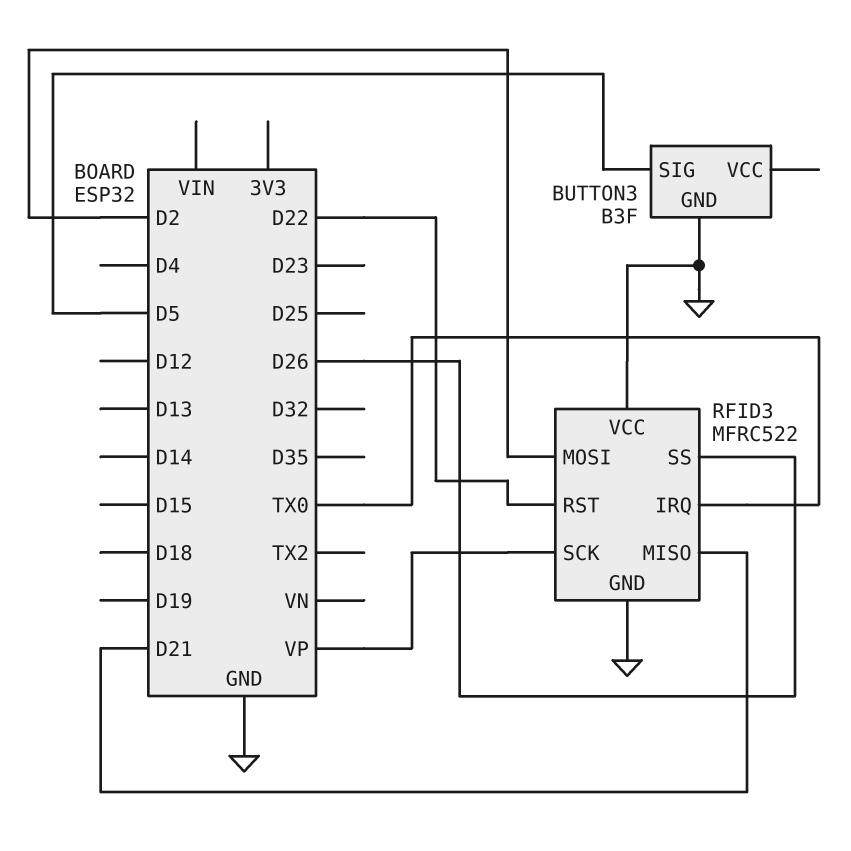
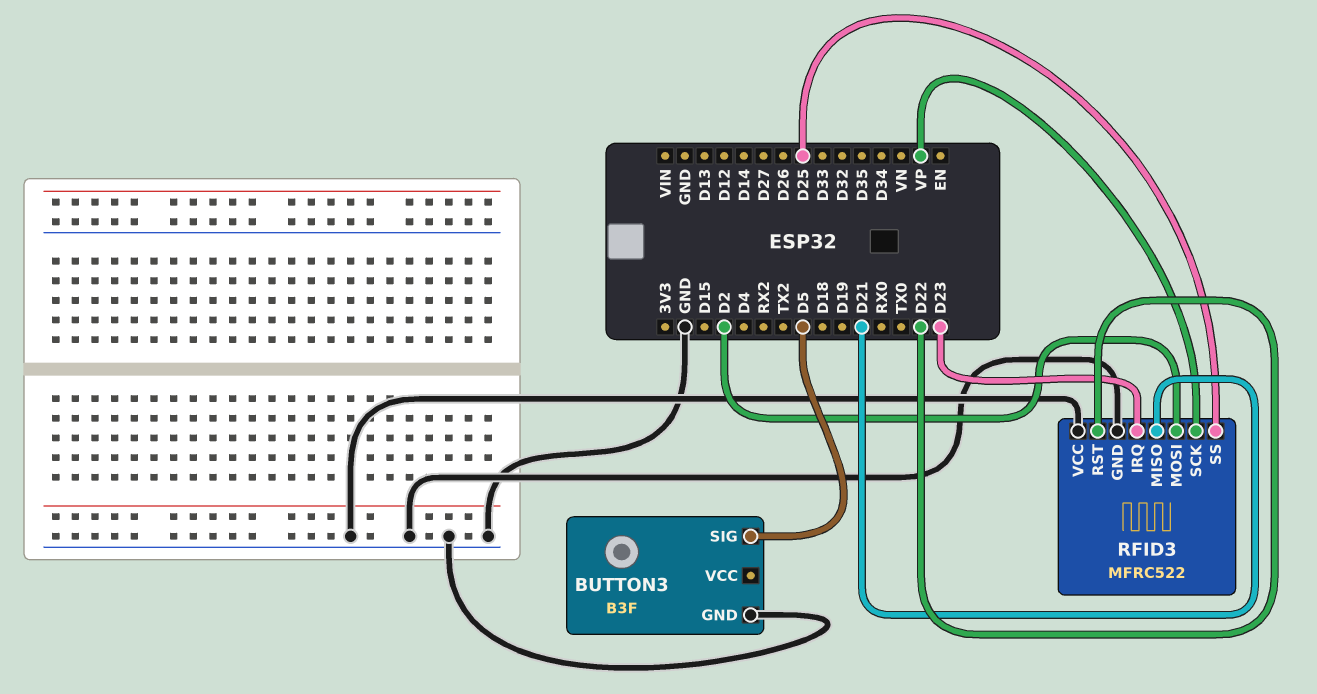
RFID3 pin IRQ: TX0 -> D23
RFID3 pin SS: D26 -> D25

